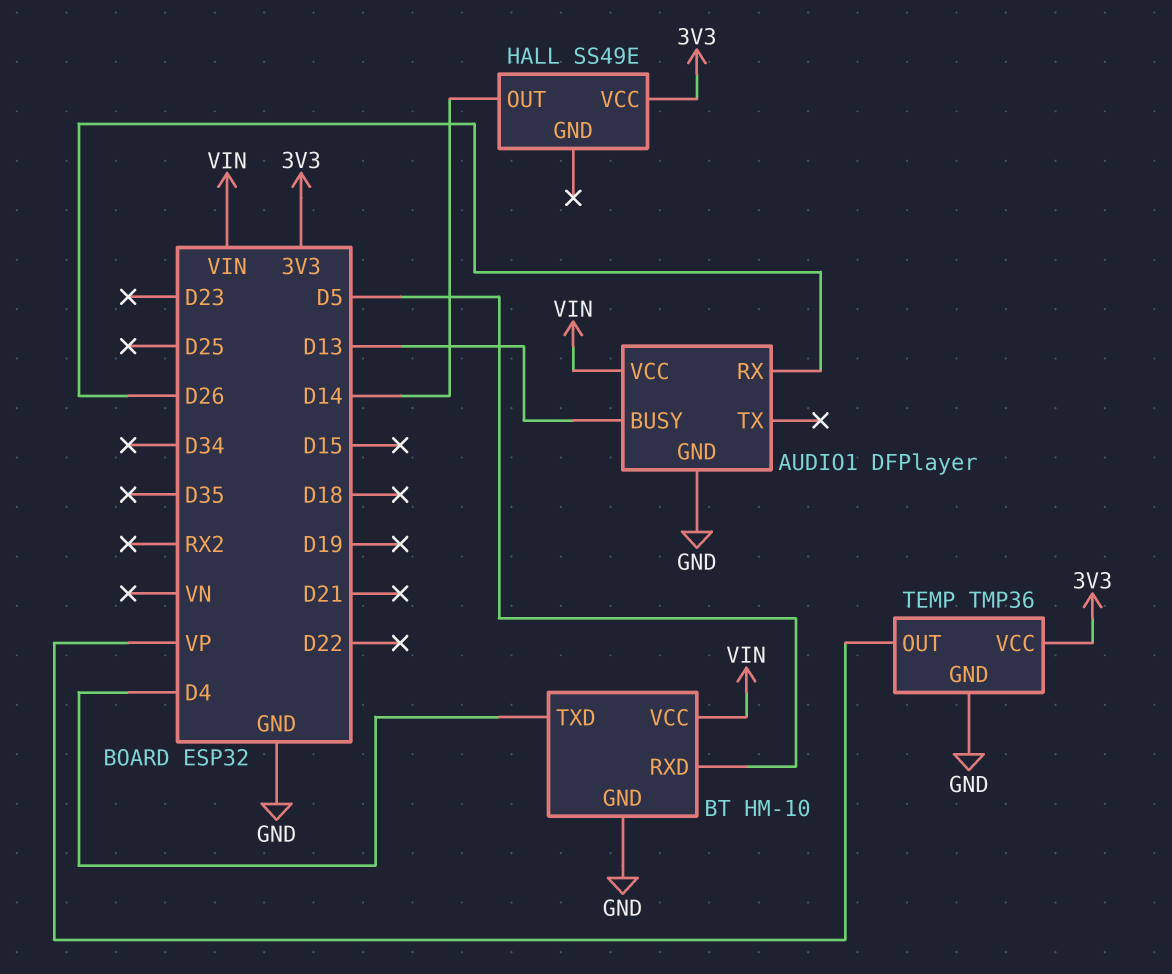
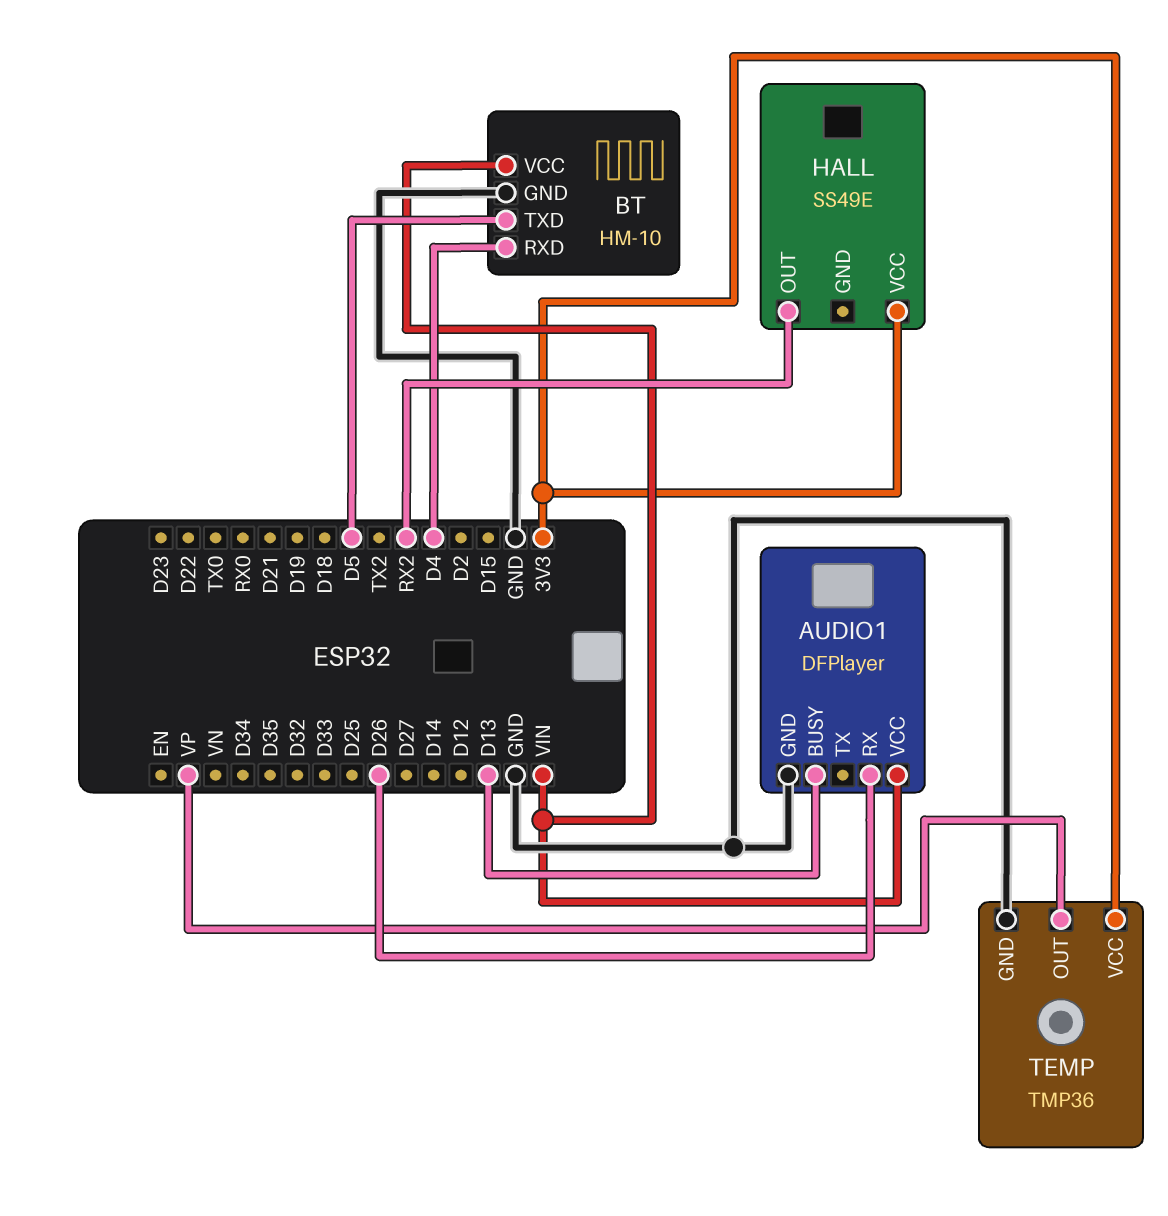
BT pin RXD: D5 -> D4
BT pin TXD: D4 -> D5
HALL pin OUT: D14 -> RX2

